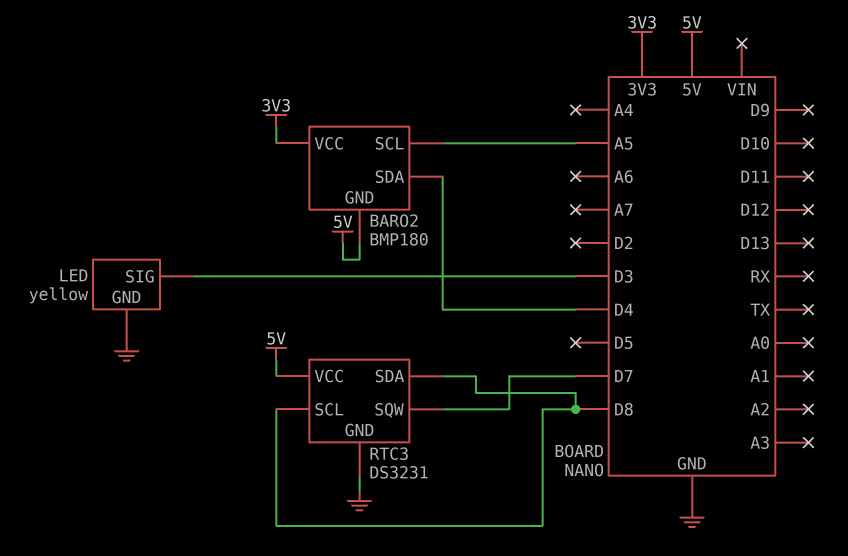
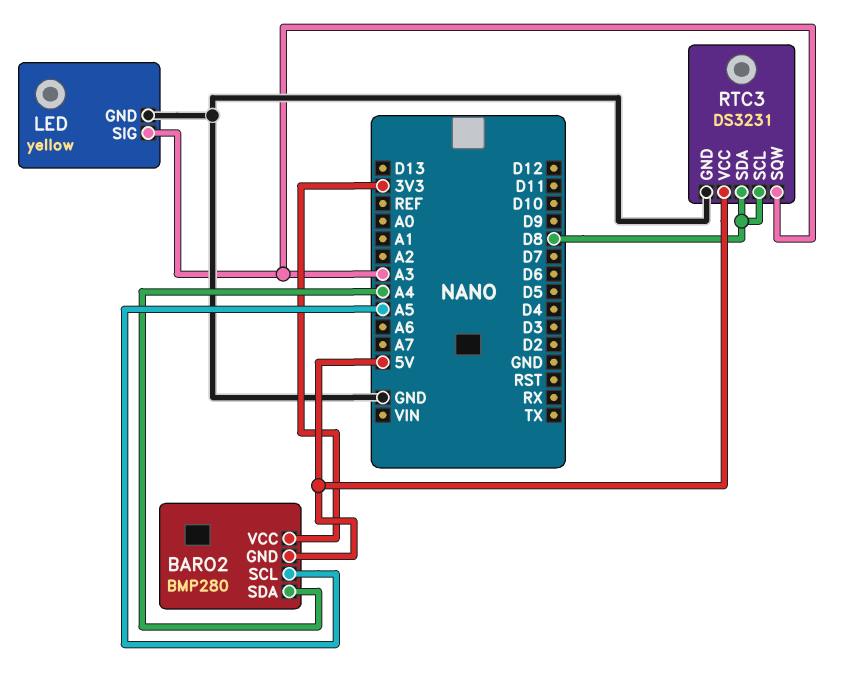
BARO2: BMP180 -> BMP280
BARO2 pin SDA: D4 -> A4
LED pin SIG: D3 -> A3
RTC3 pin SQW: D7 -> A3

